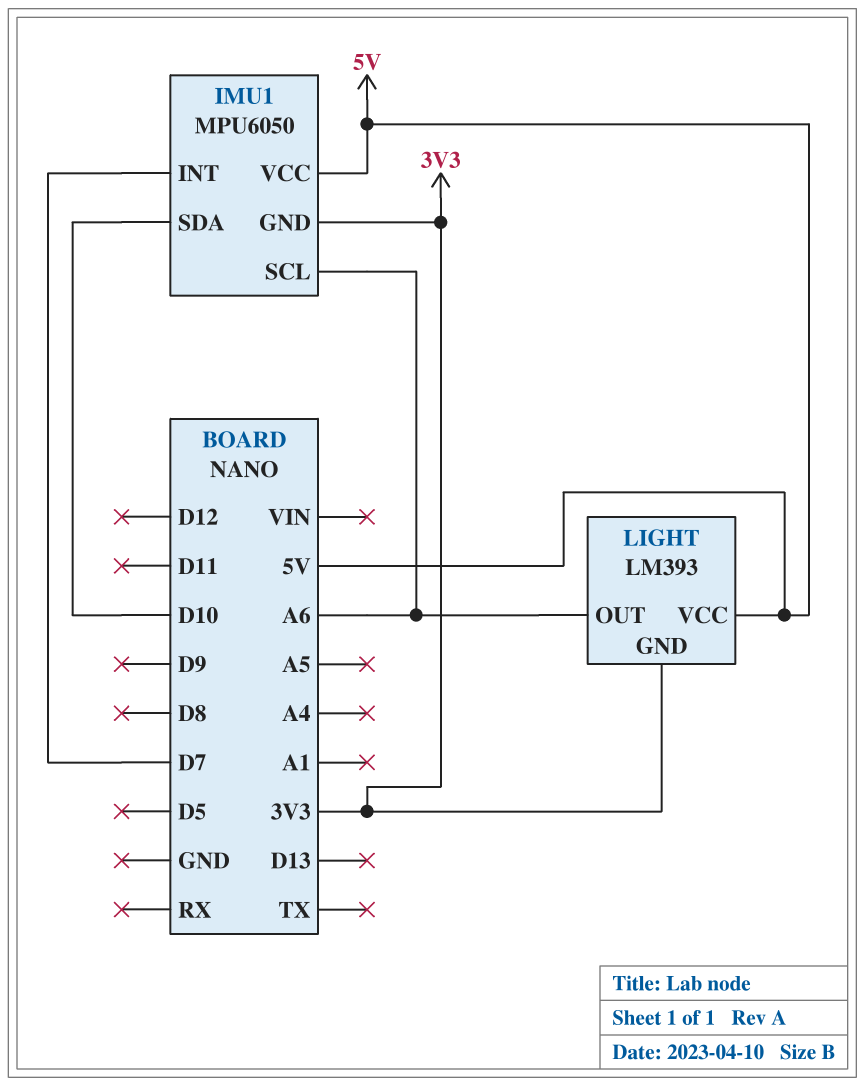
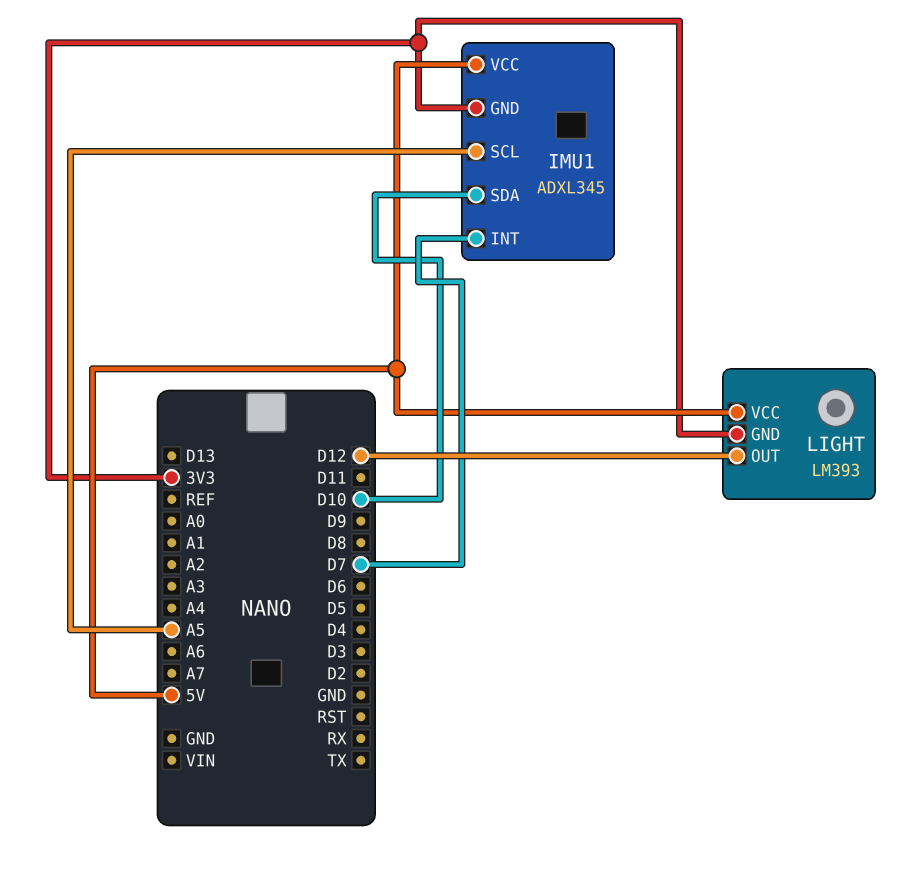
IMU1: MPU6050 -> ADXL345
IMU1 pin SCL: A6 -> A5
LIGHT pin OUT: A6 -> D12

